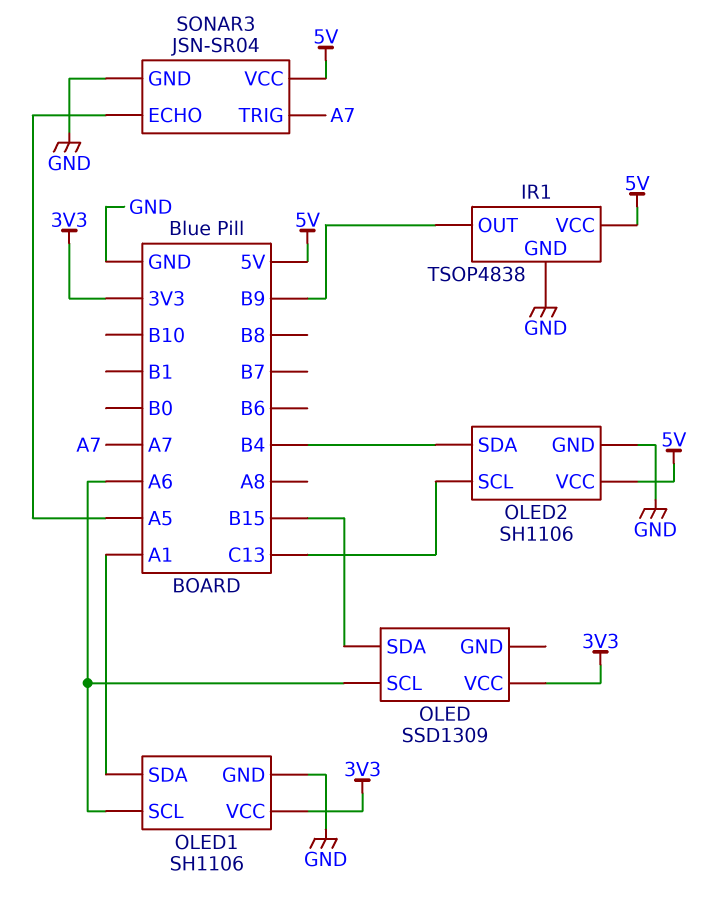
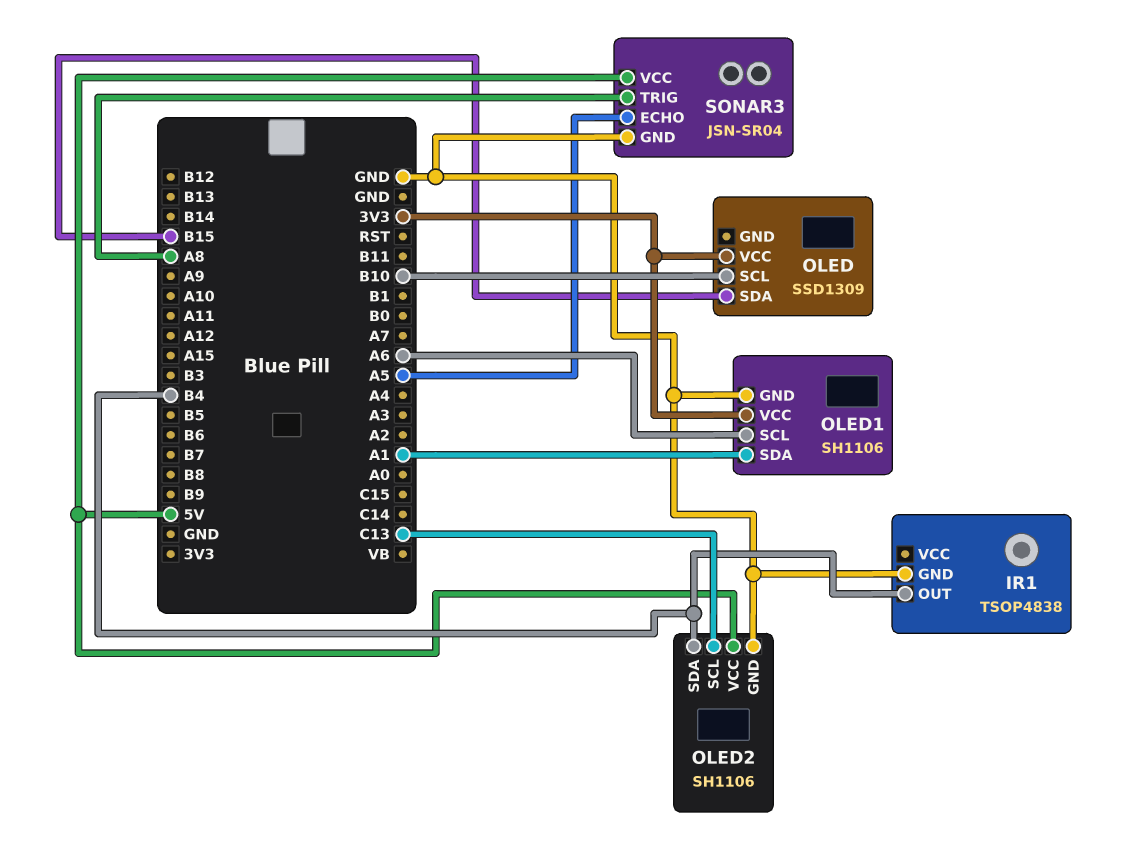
IR1 pin OUT: B9 -> B4
IR1 pin VCC: 5V -> none
OLED pin SCL: A6 -> B10
SONAR3 pin TRIG: A7 -> A8

